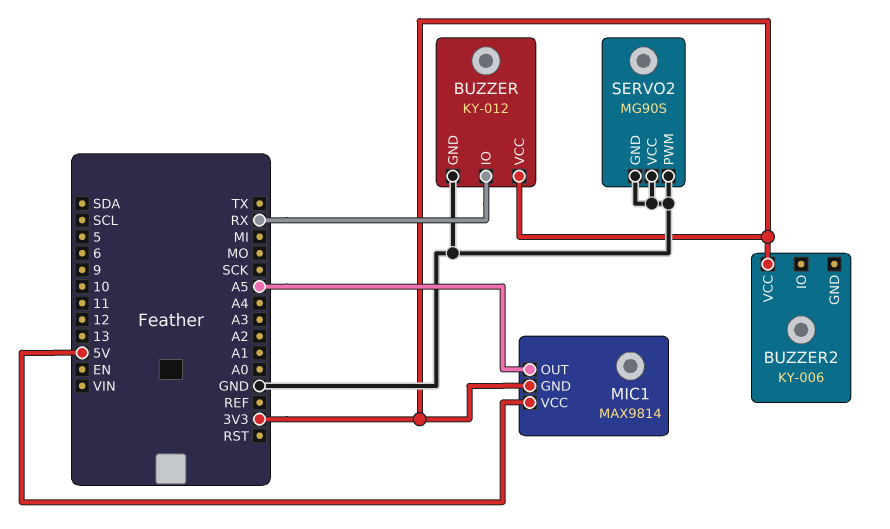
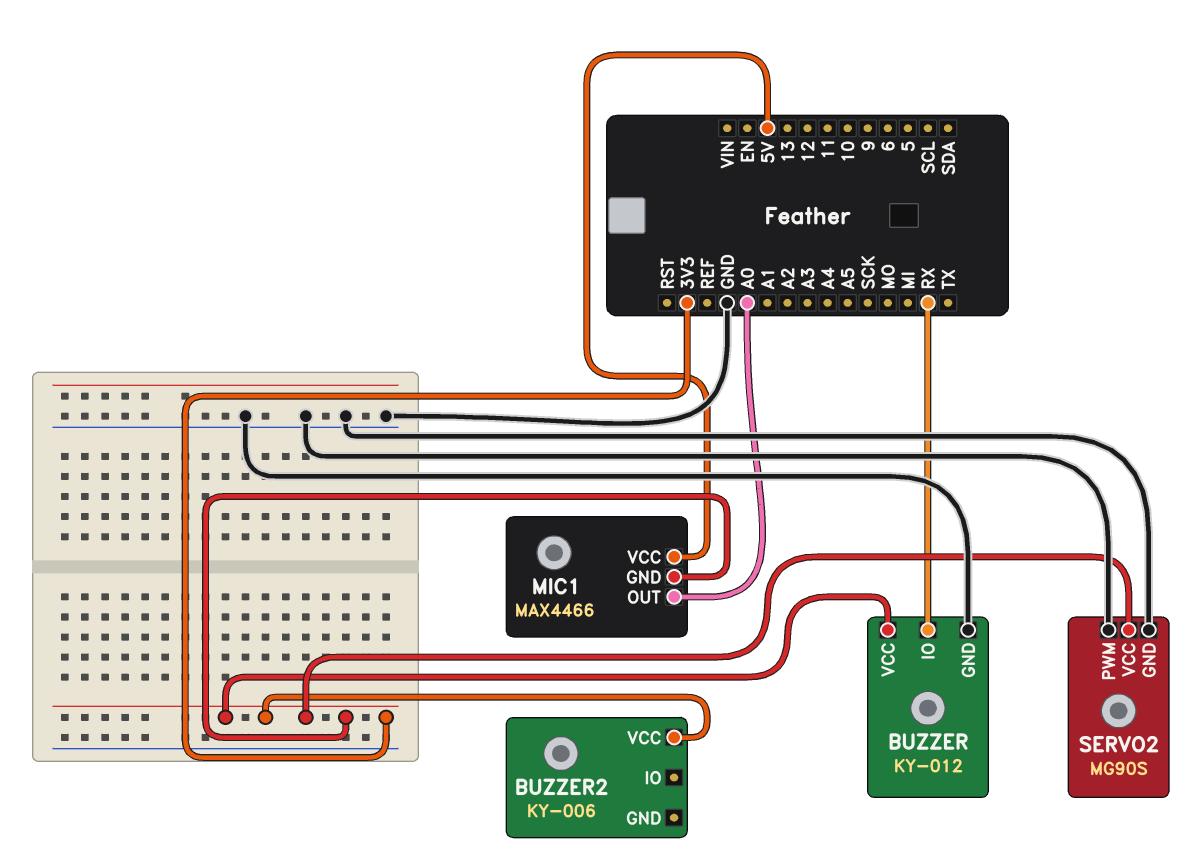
MIC1: MAX9814 -> MAX4466
MIC1 pin OUT: A5 -> A0
SERVO2 pin VCC: GND -> 3V3

